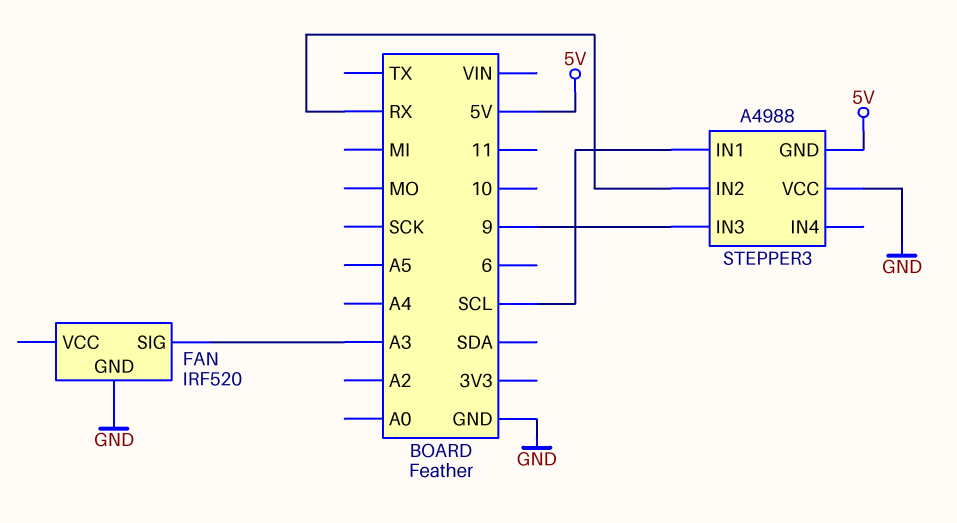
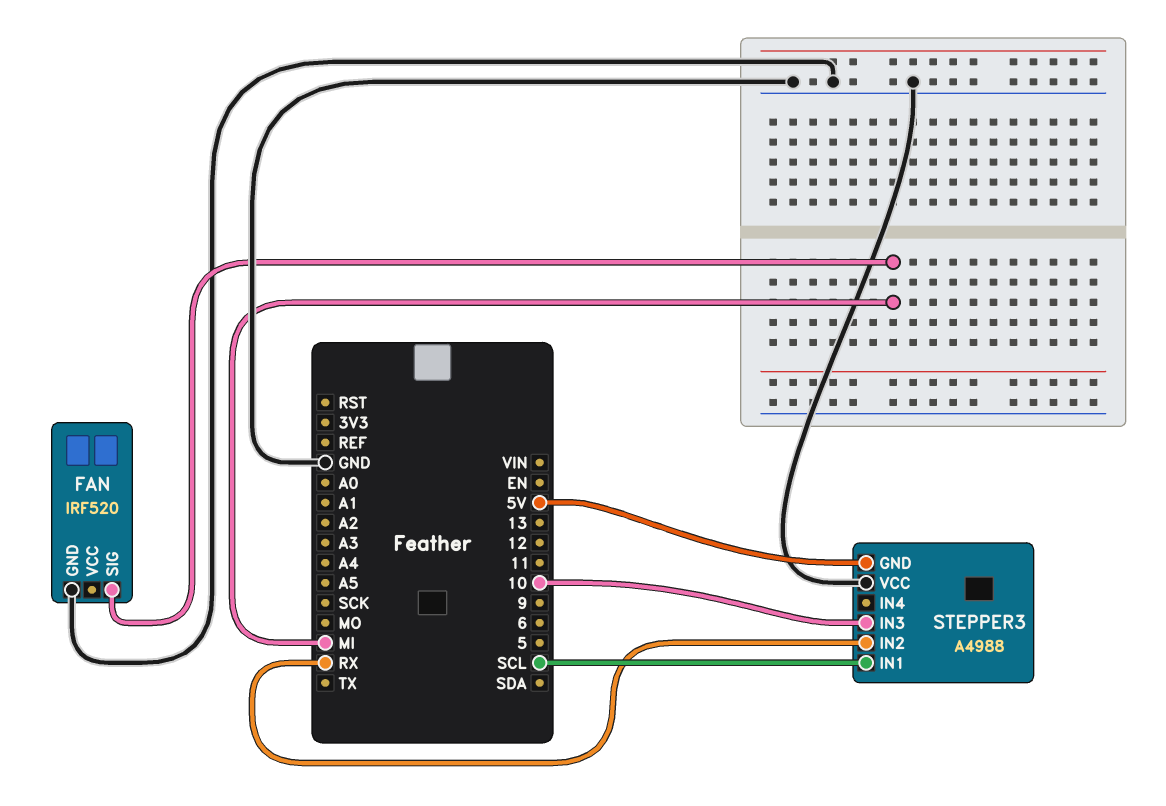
FAN pin SIG: A3 -> MI
STEPPER3 pin IN3: 9 -> 10

